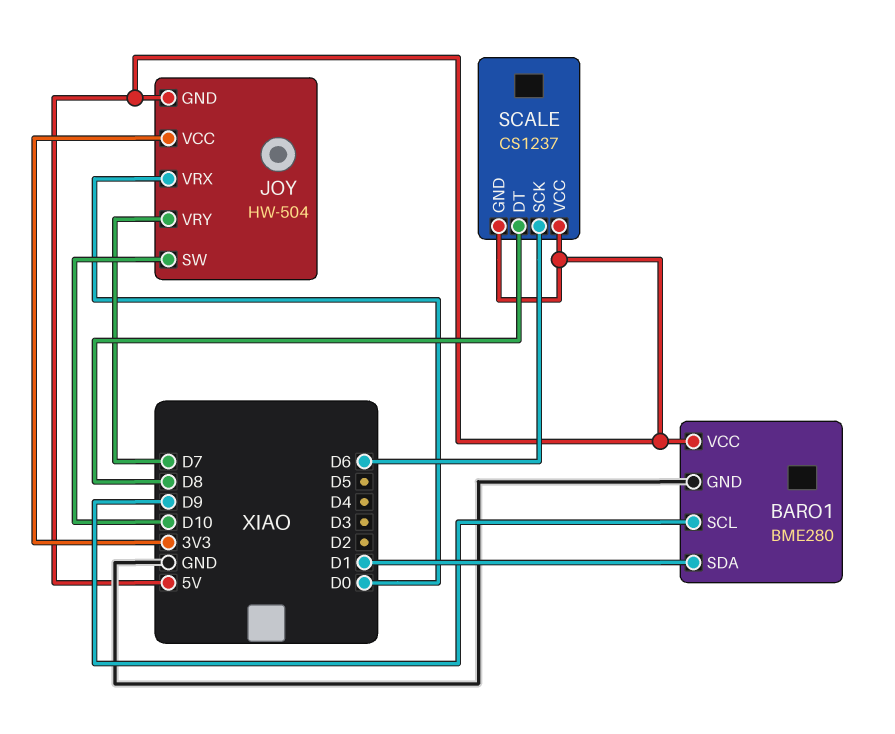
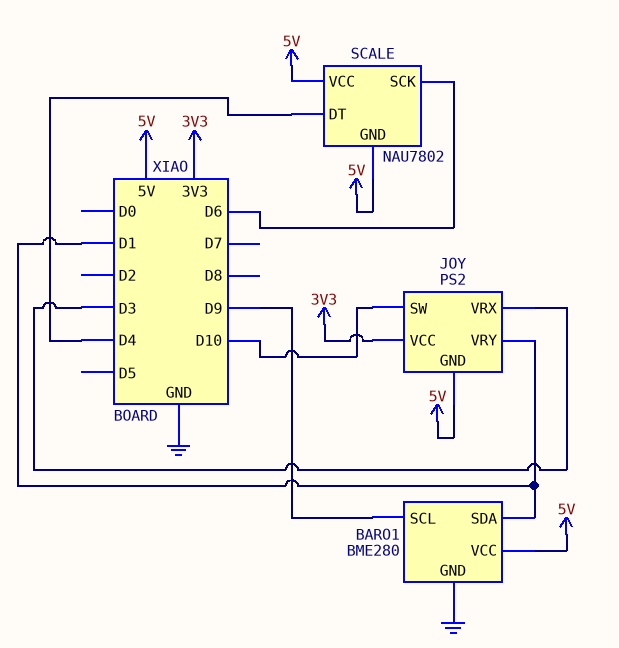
JOY: HW-504 -> PS2
JOY pin VRX: D0 -> D3
JOY pin VRY: D7 -> D1
SCALE: CS1237 -> NAU7802
SCALE pin DT: D8 -> D4

